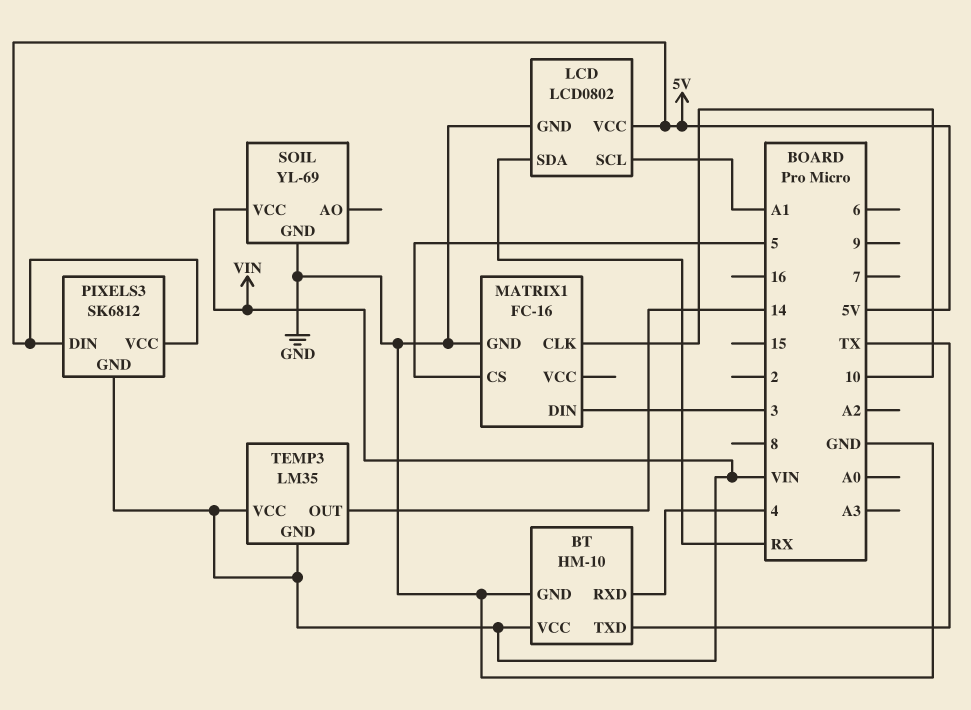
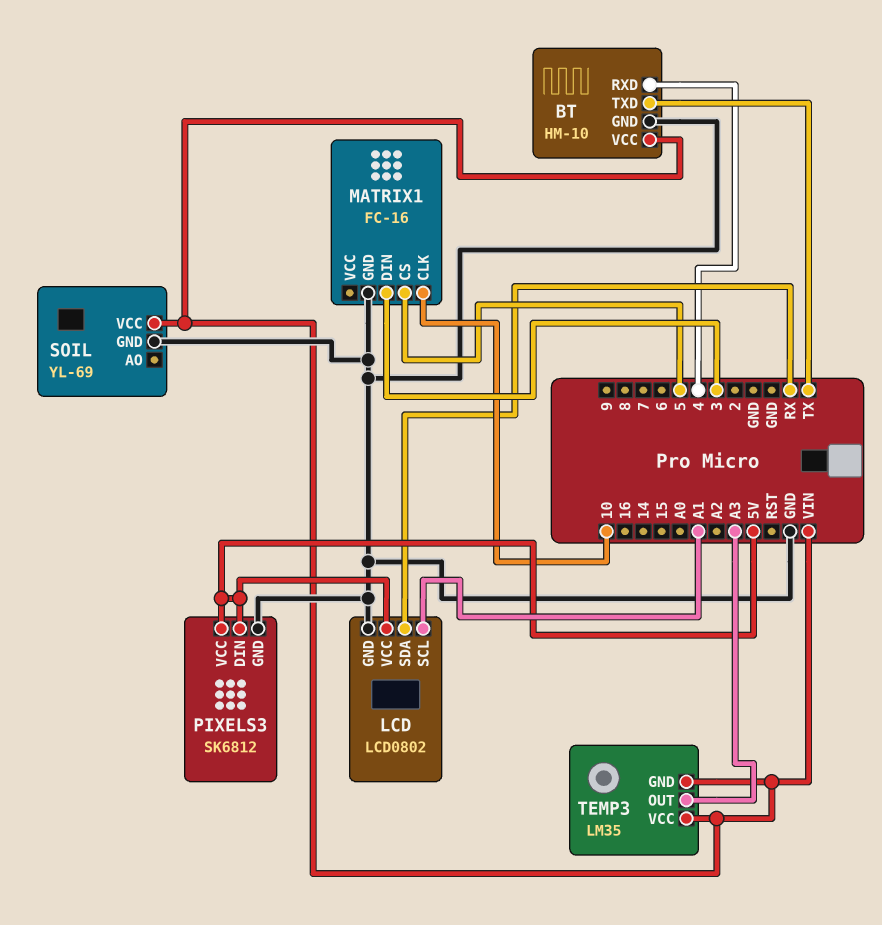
PIXELS3 pin GND: VIN -> GND
TEMP3 pin OUT: 14 -> A3

